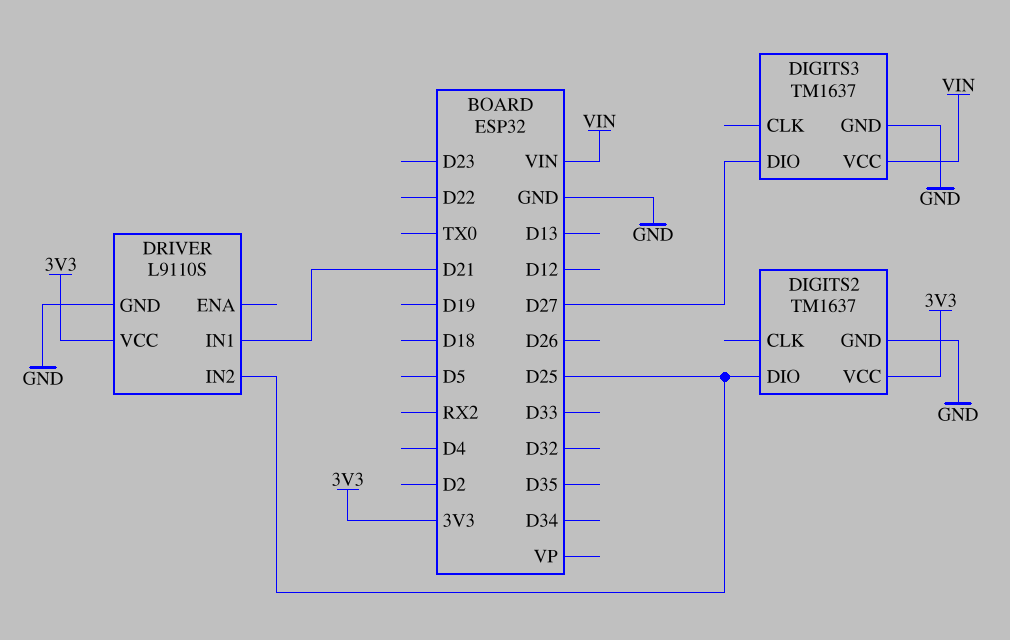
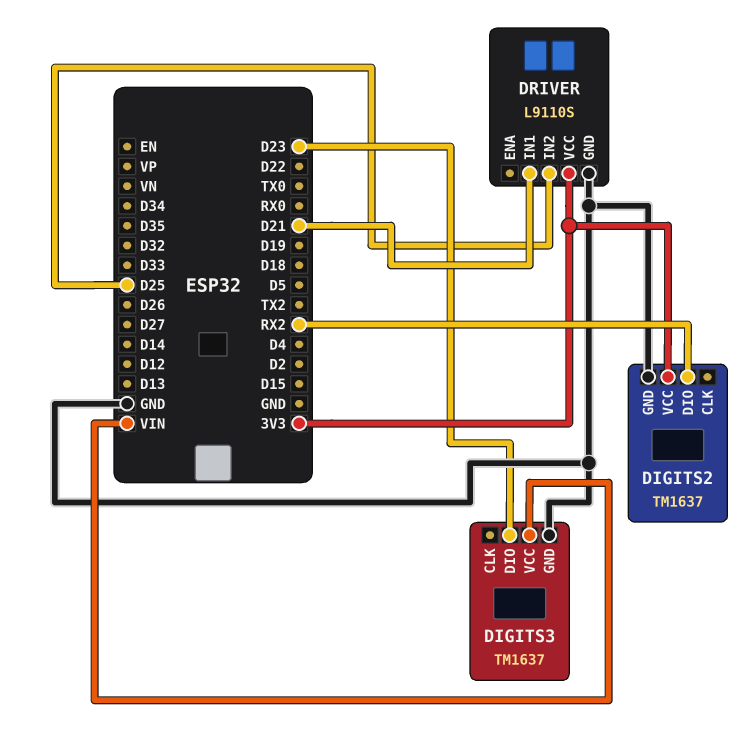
DIGITS2 pin DIO: D25 -> RX2
DIGITS3 pin DIO: D27 -> D23

